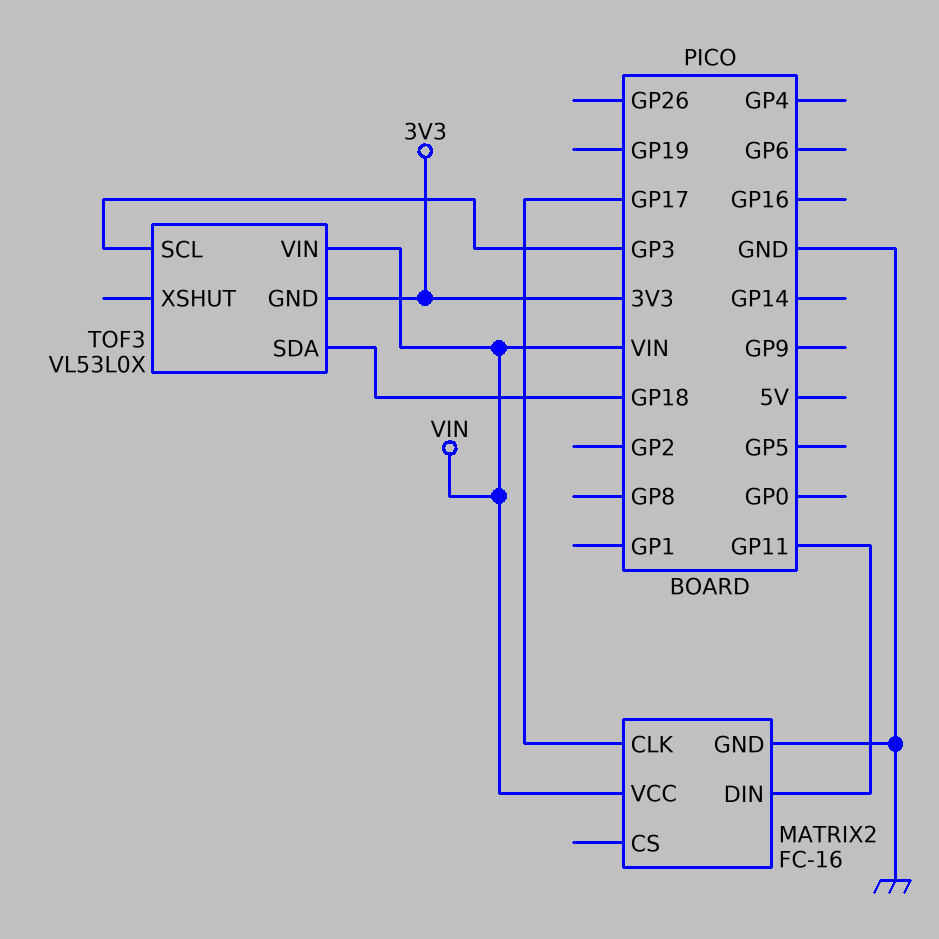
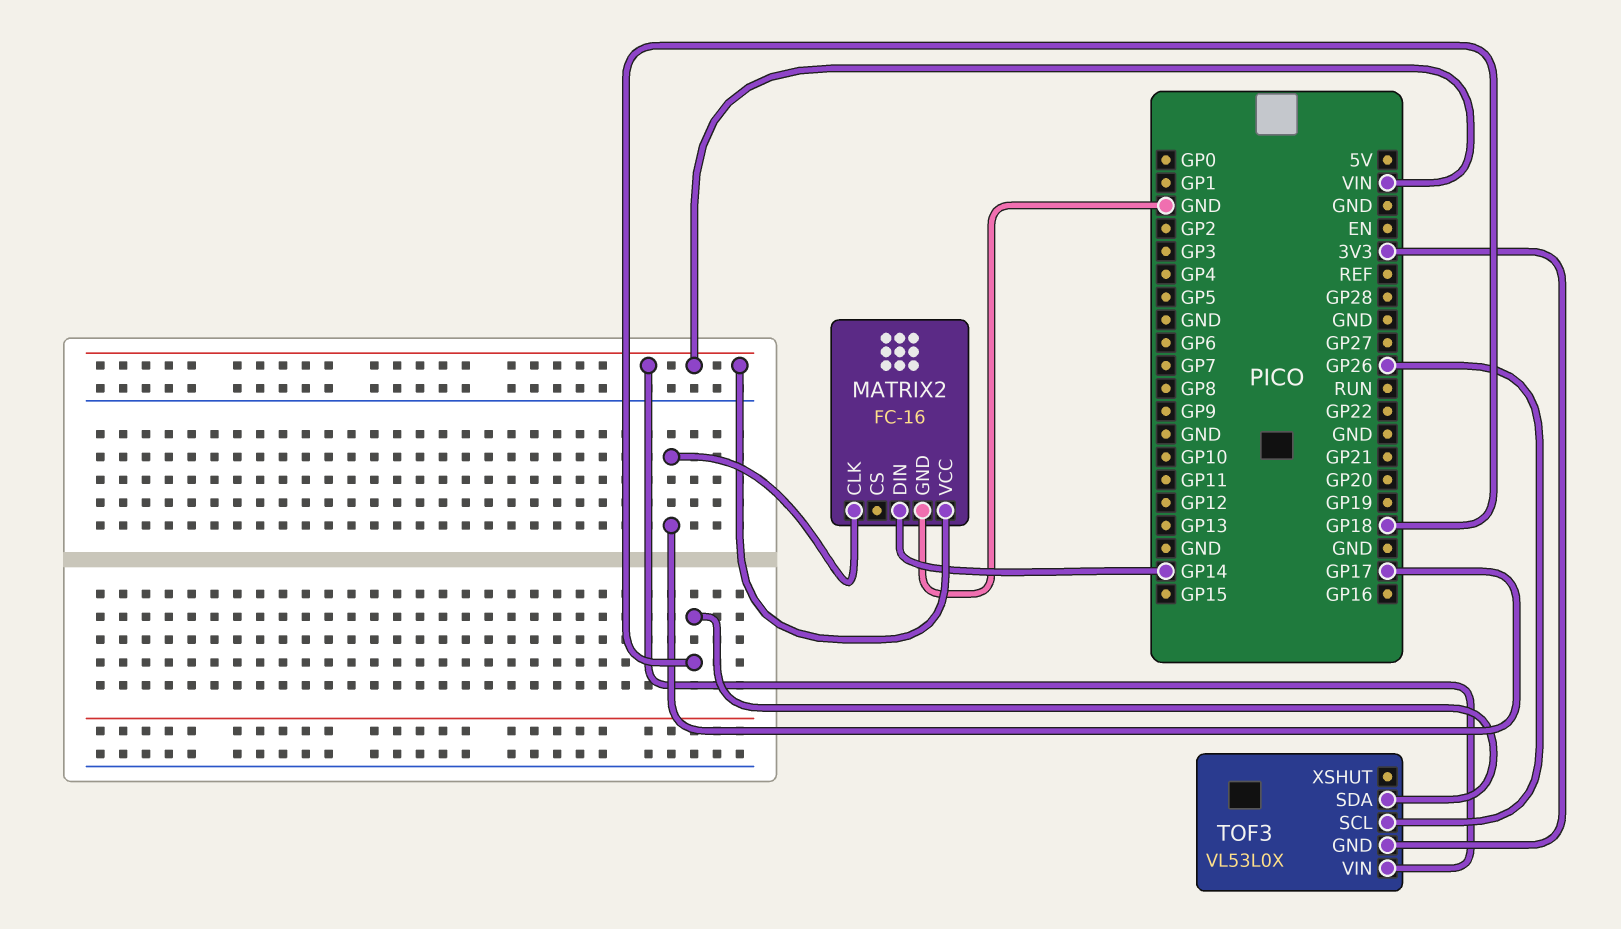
MATRIX2 pin DIN: GP11 -> GP14
TOF3 pin SCL: GP3 -> GP26

